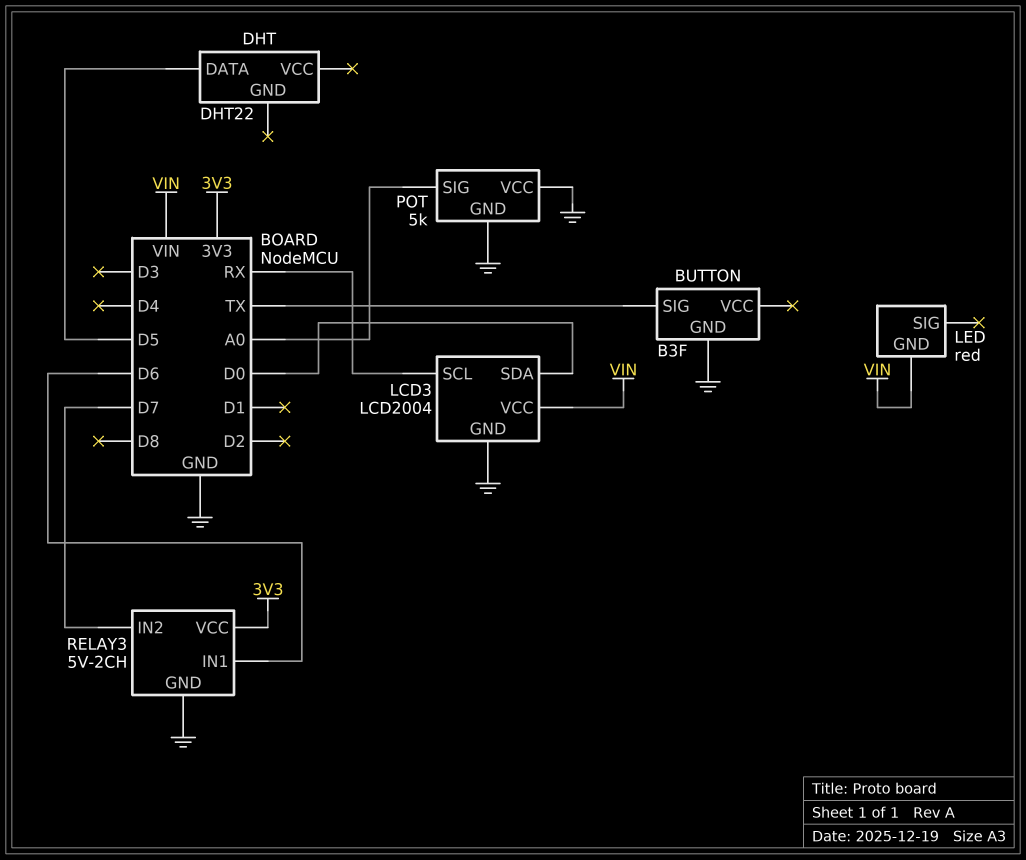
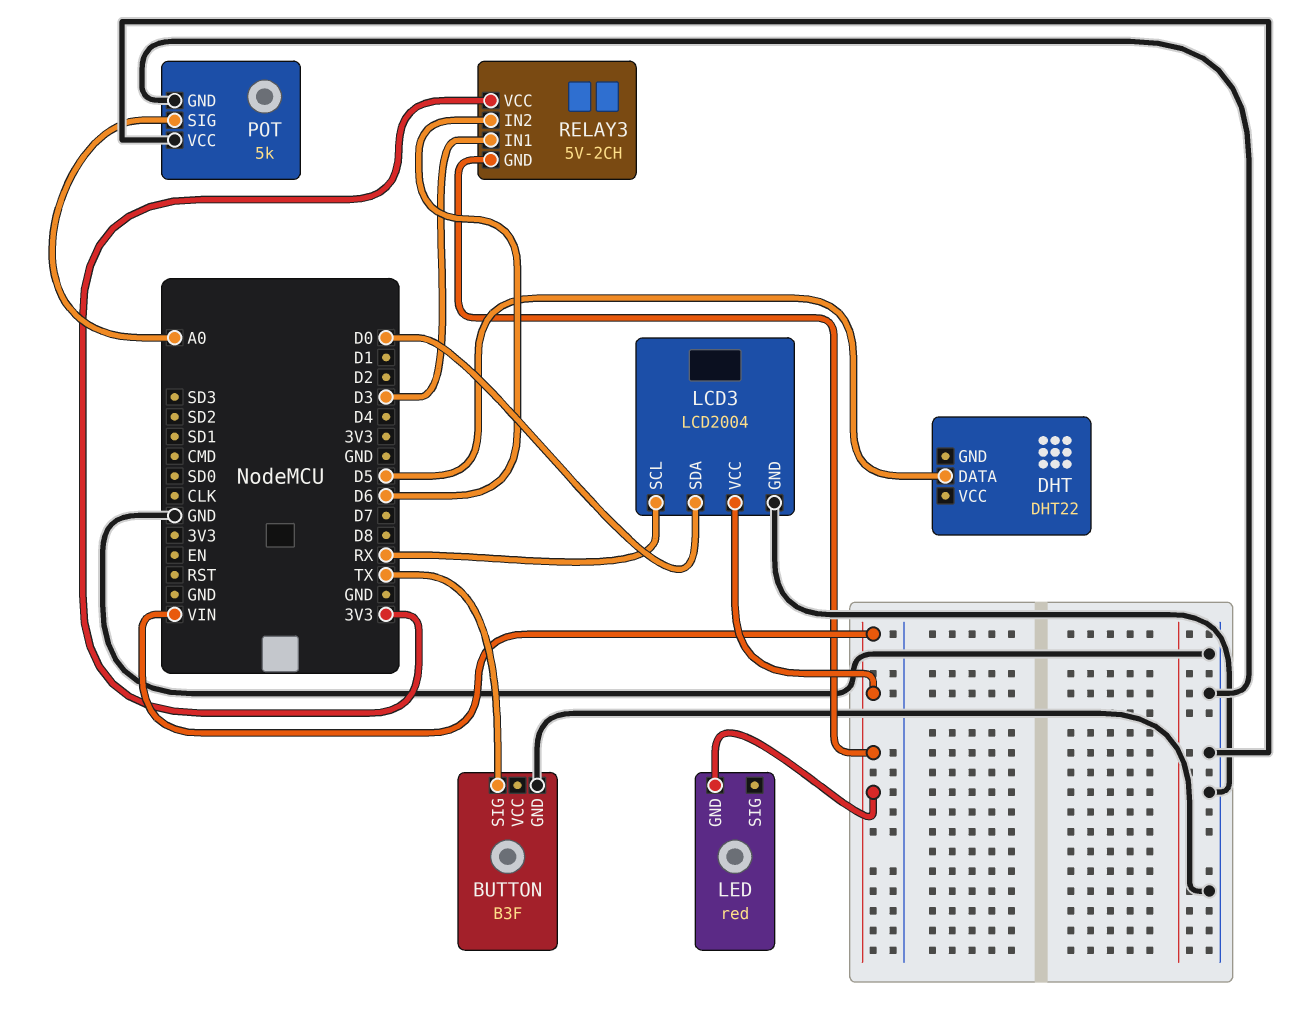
RELAY3 pin GND: GND -> VIN
RELAY3 pin IN1: D6 -> D3
RELAY3 pin IN2: D7 -> D6

